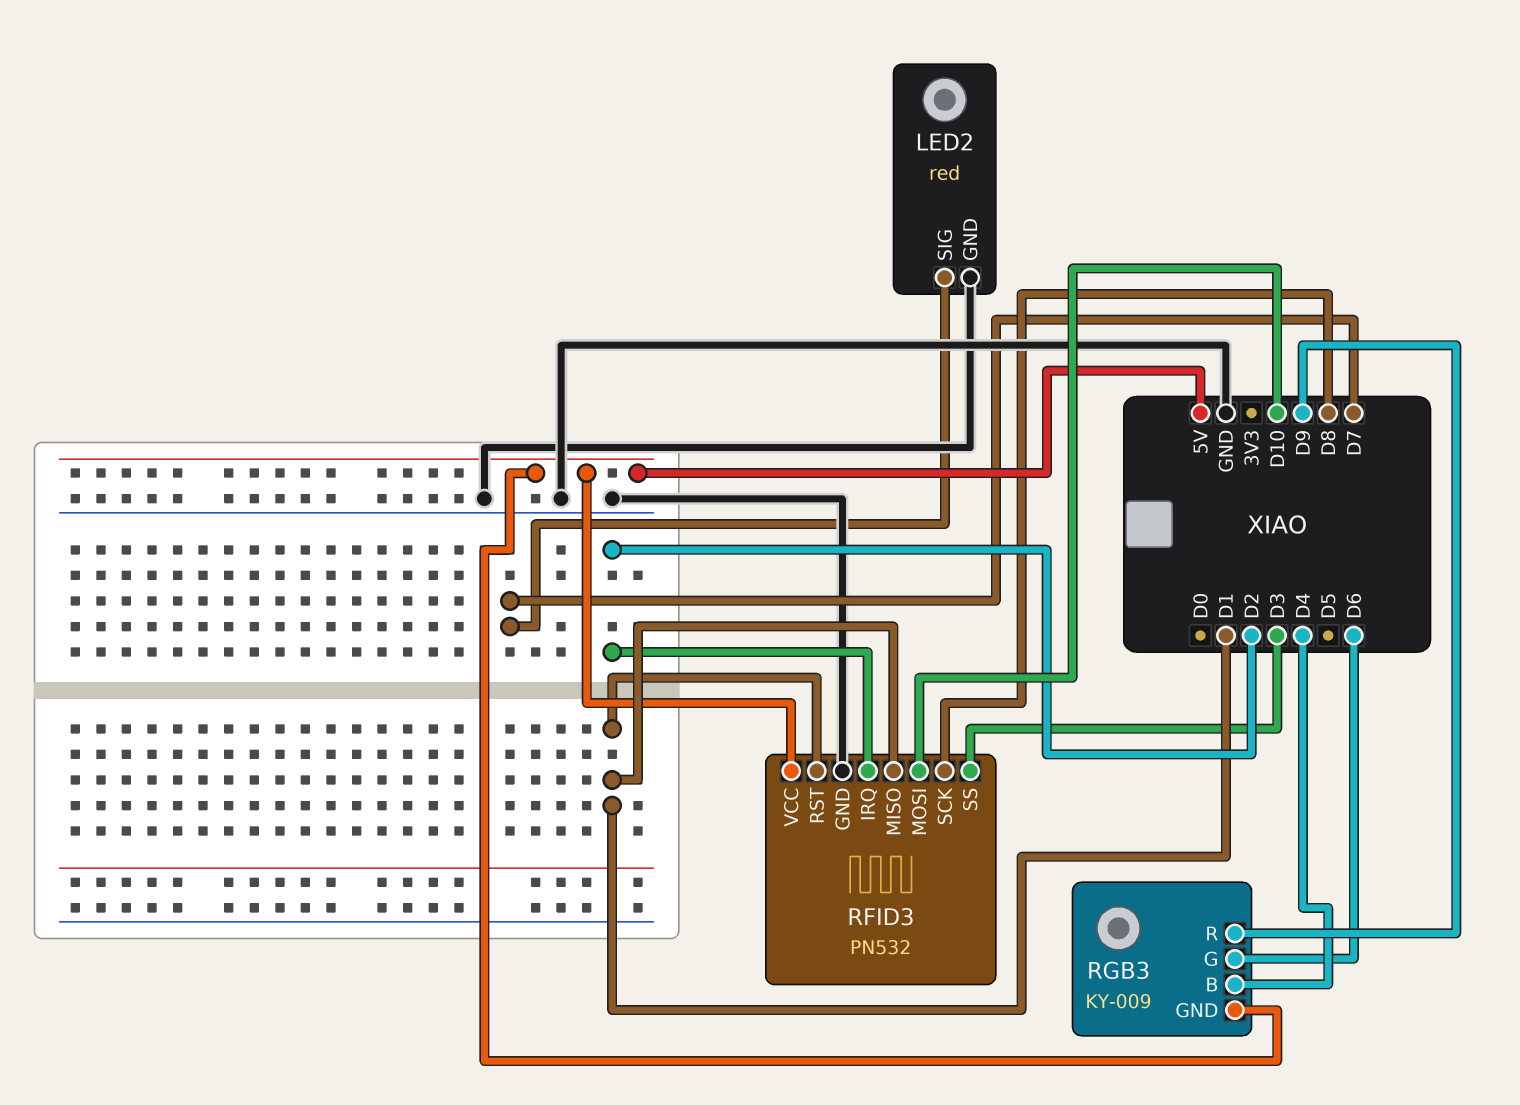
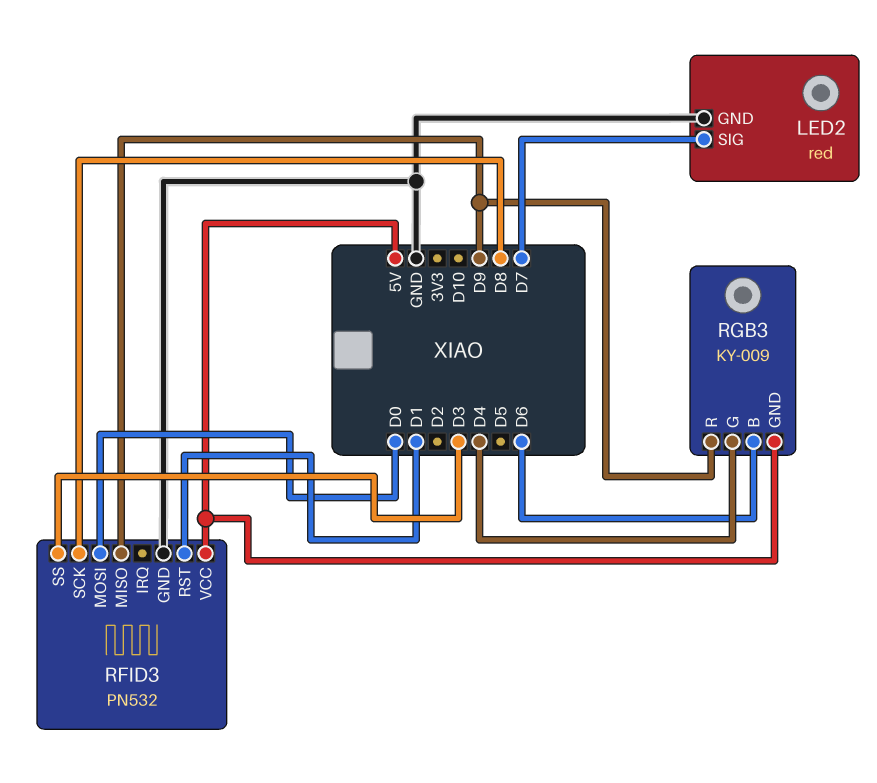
RFID3 pin IRQ: D2 -> none
RFID3 pin MISO: D1 -> D9
RFID3 pin MOSI: D10 -> D0
RGB3 pin B: D4 -> D6
RGB3 pin G: D6 -> D4

